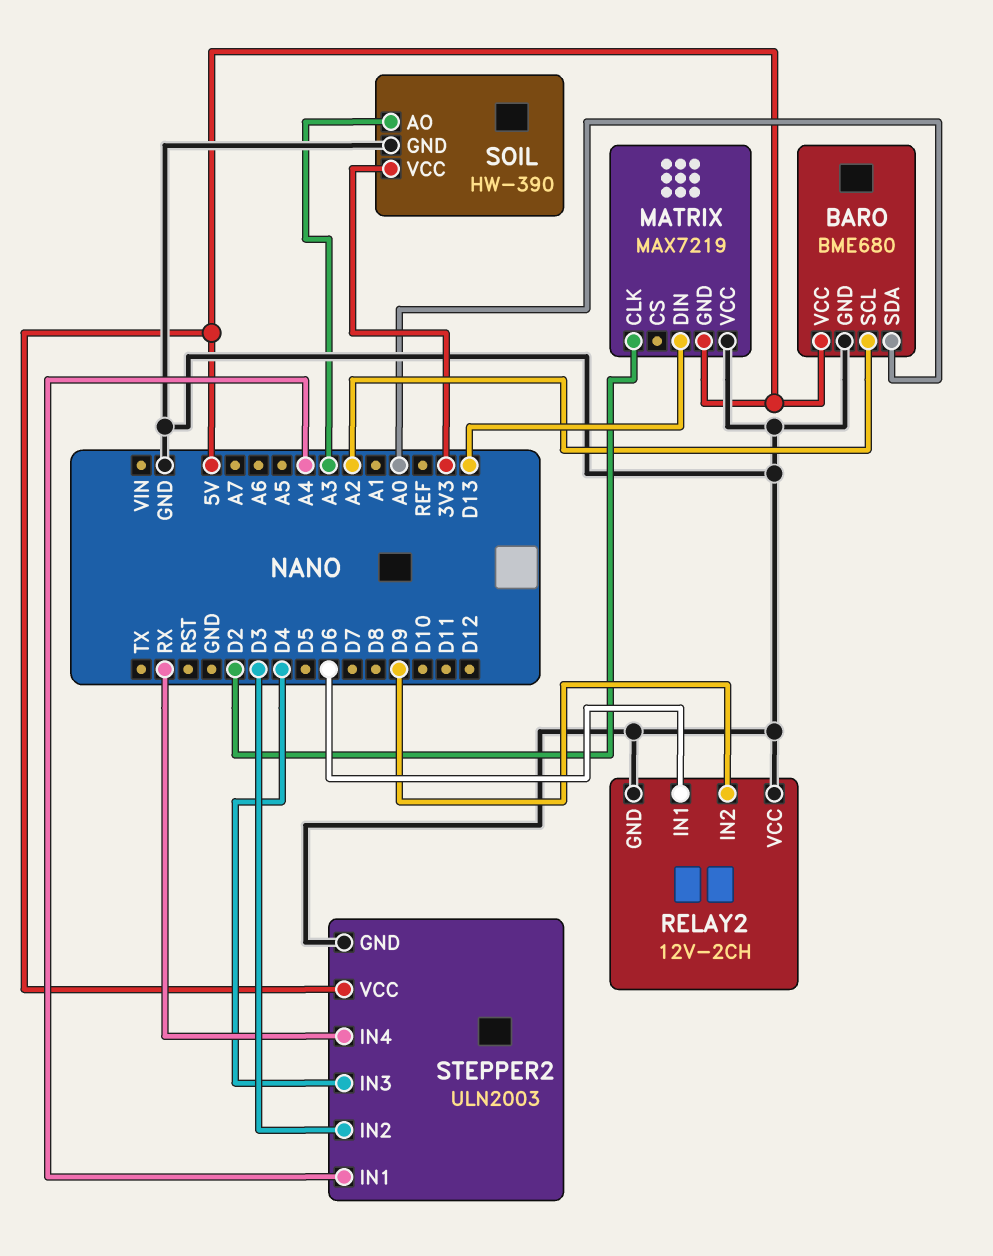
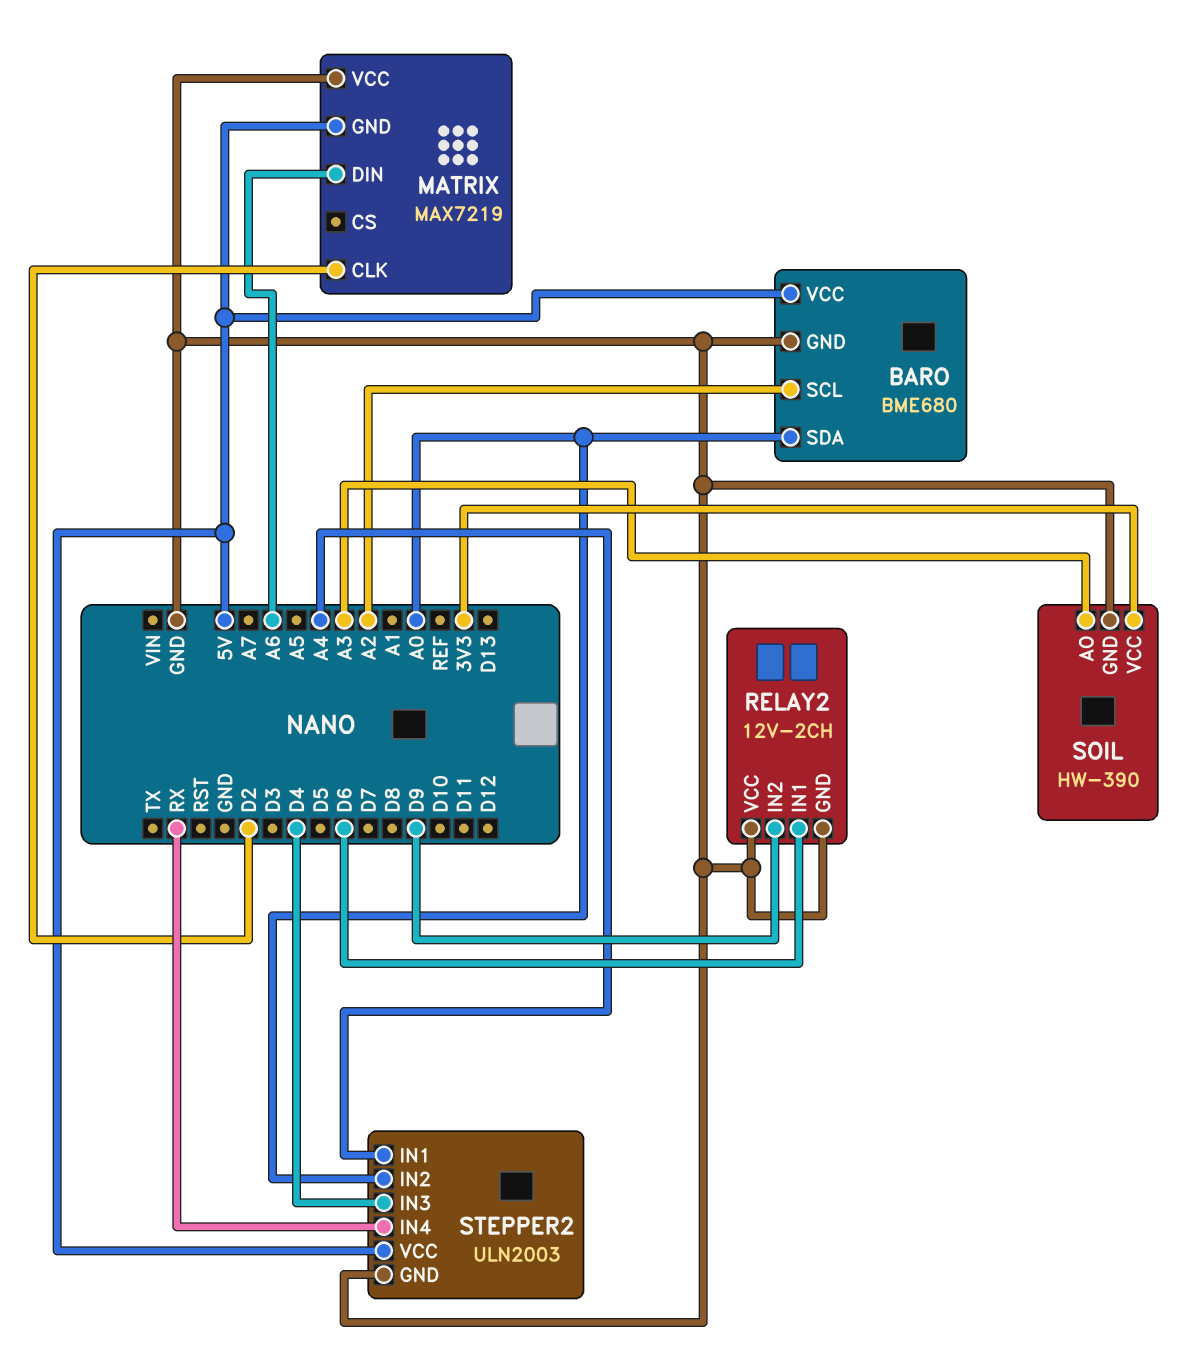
MATRIX pin DIN: D13 -> A6
STEPPER2 pin IN2: D3 -> A0

